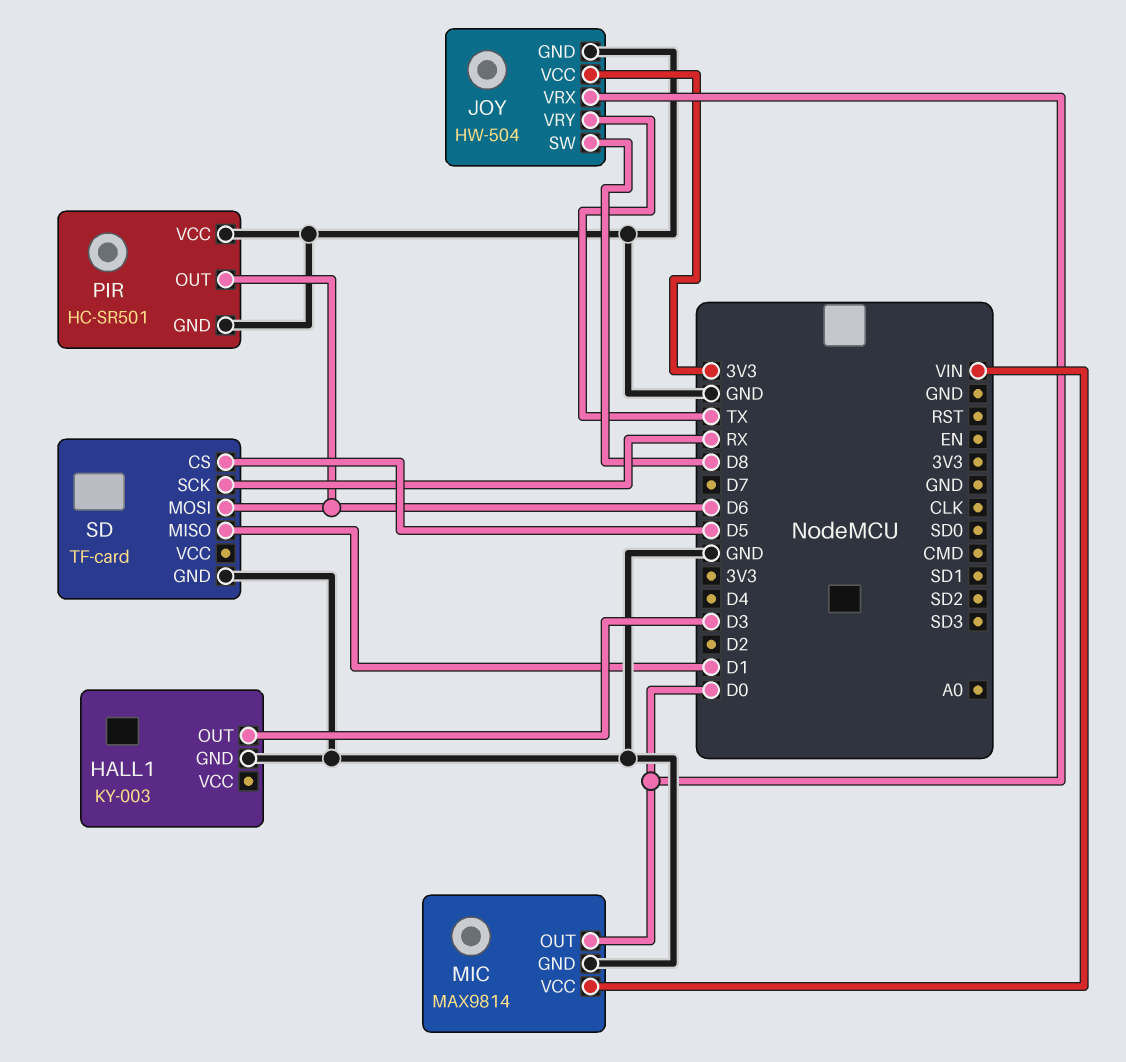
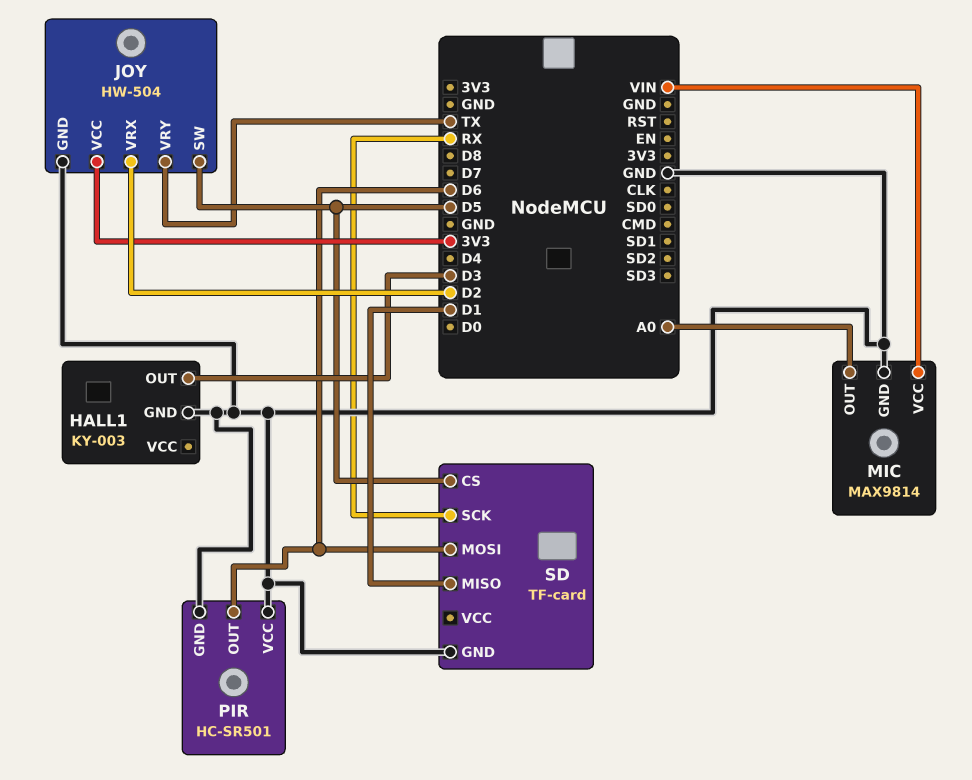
JOY pin SW: D8 -> D5
JOY pin VRX: D0 -> D2
MIC pin OUT: D0 -> A0

